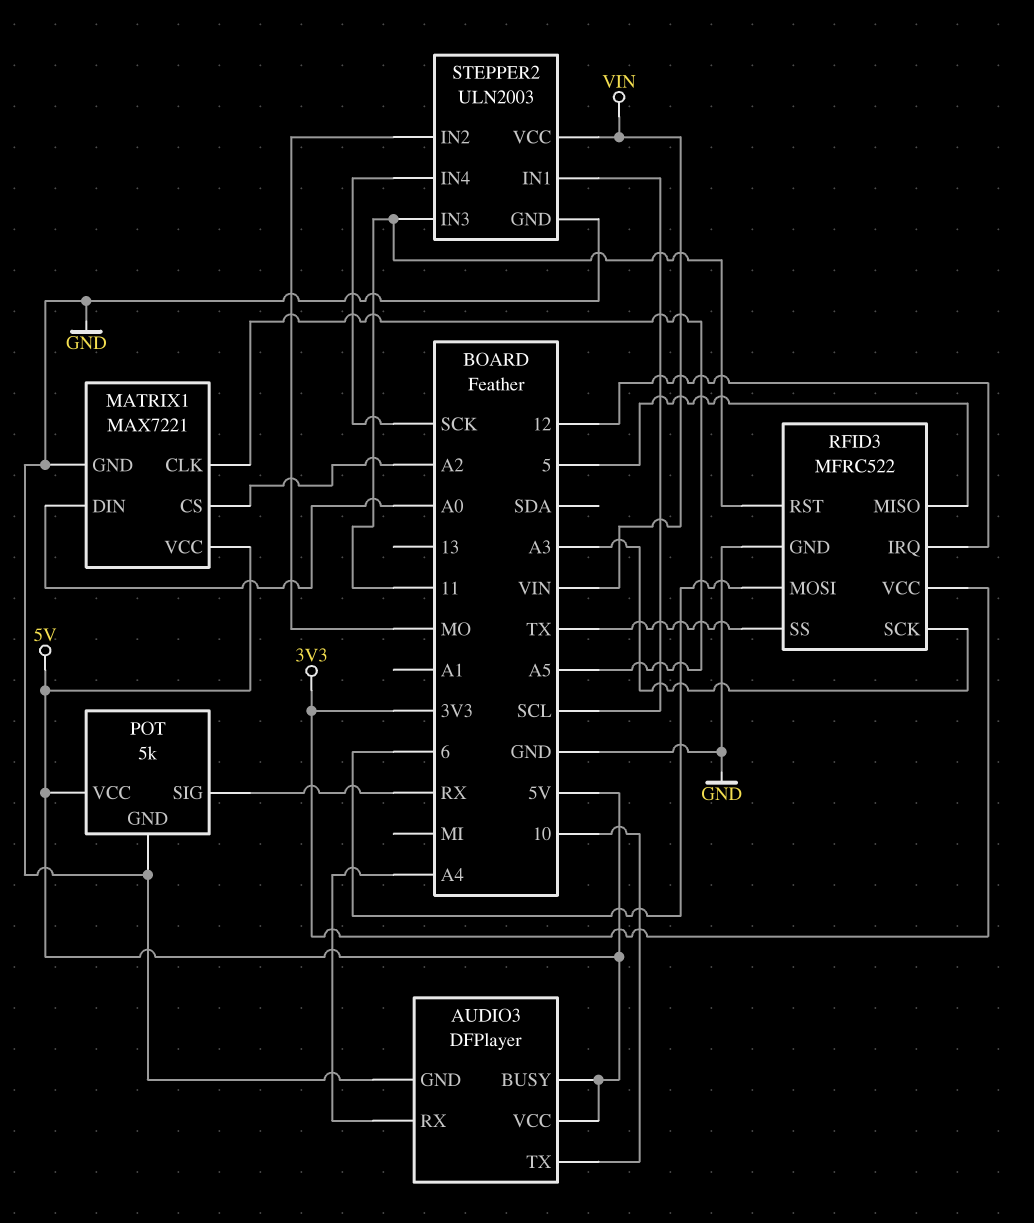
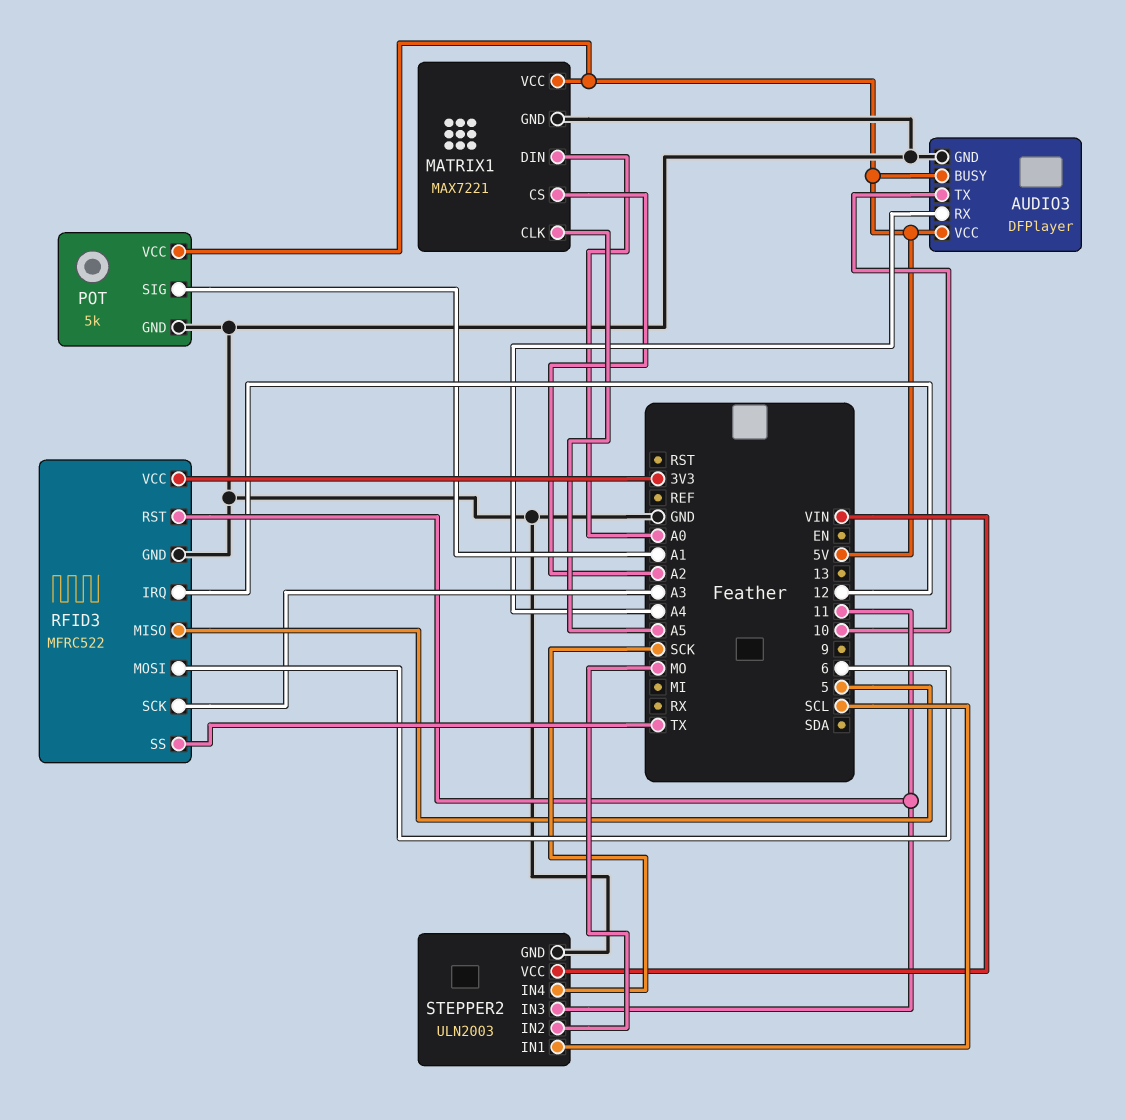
POT pin SIG: RX -> A1

